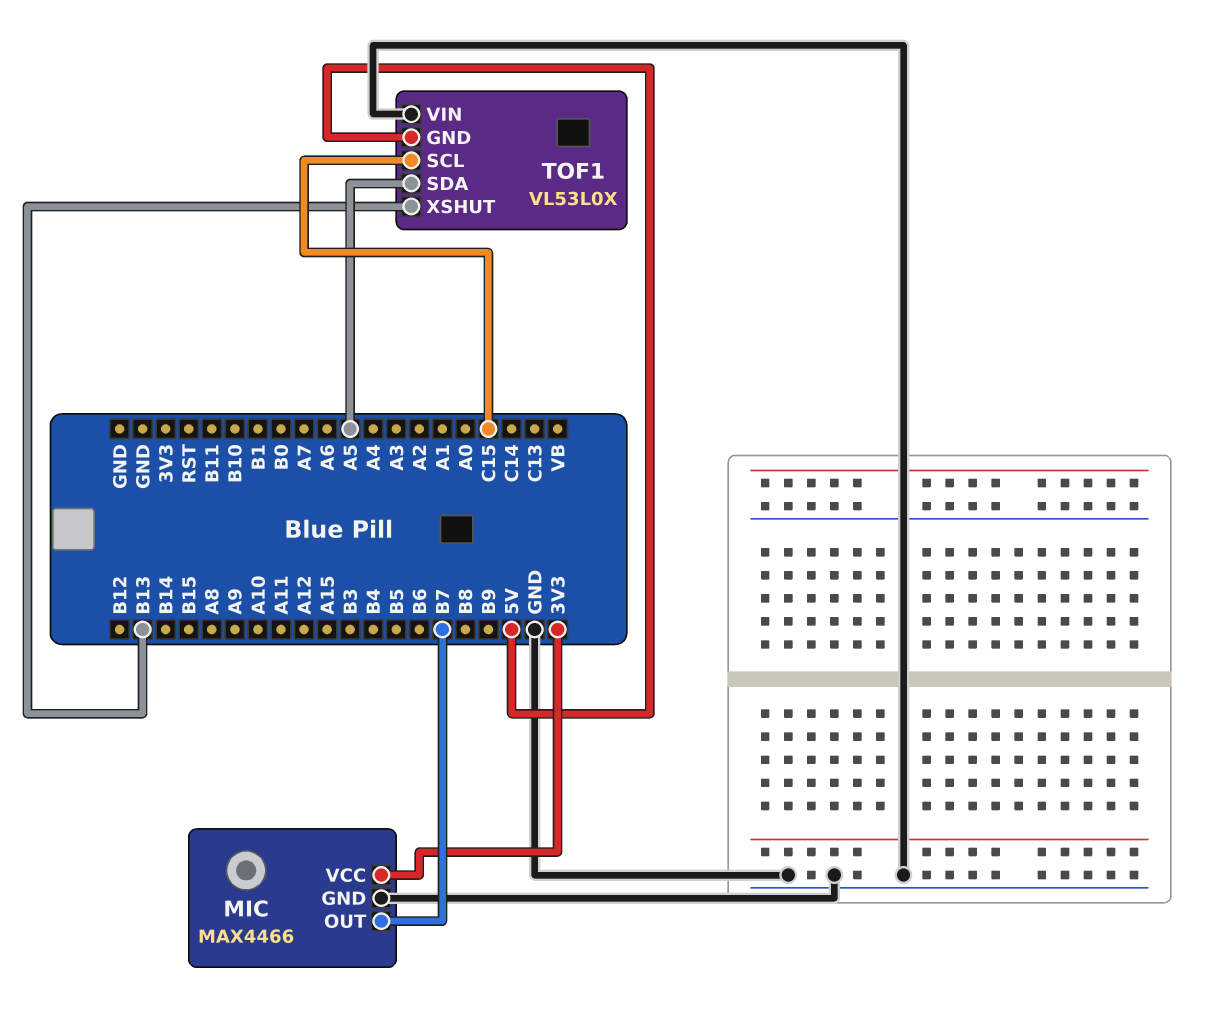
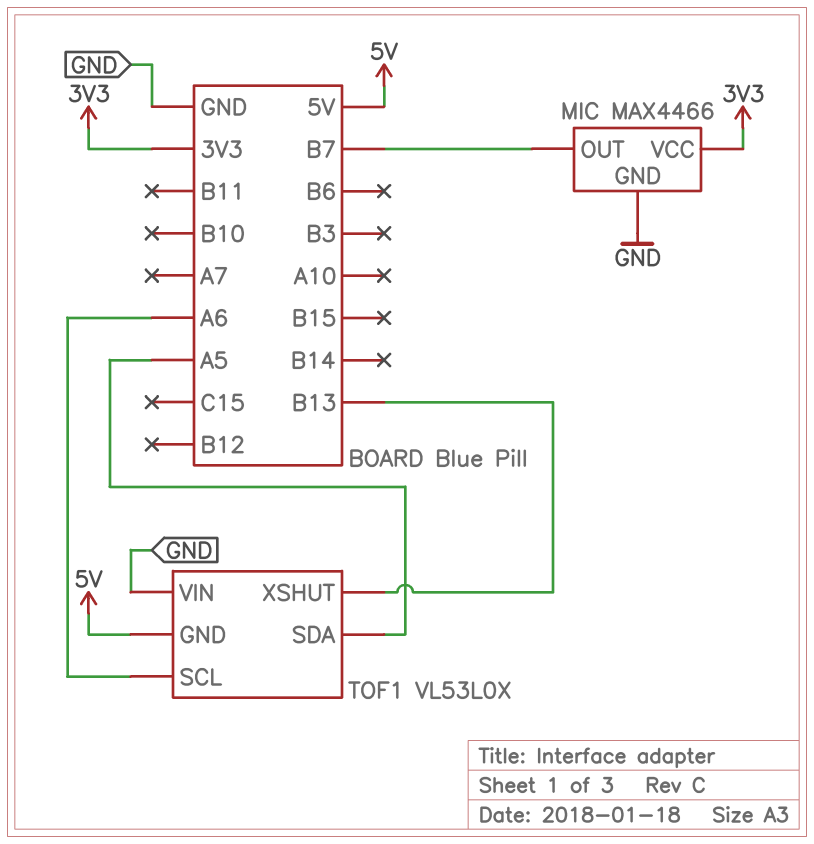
TOF1 pin SCL: C15 -> A6

